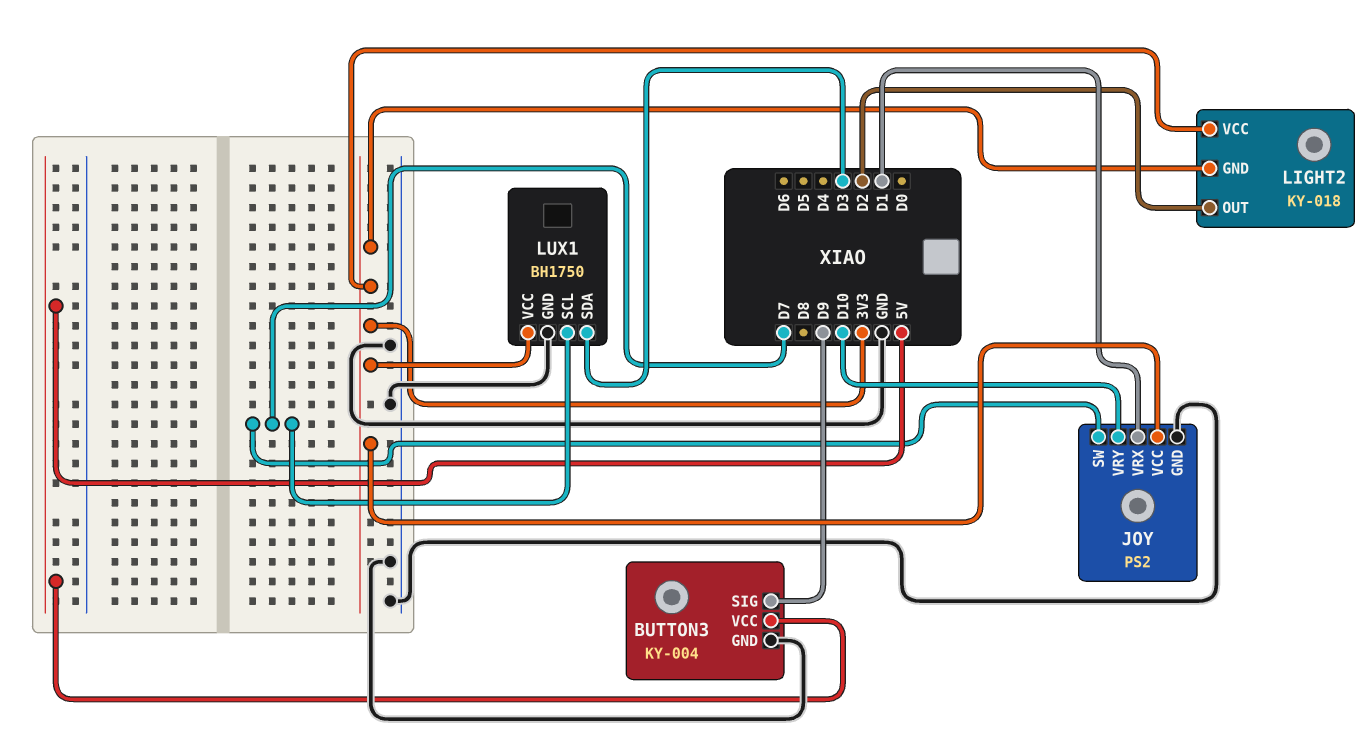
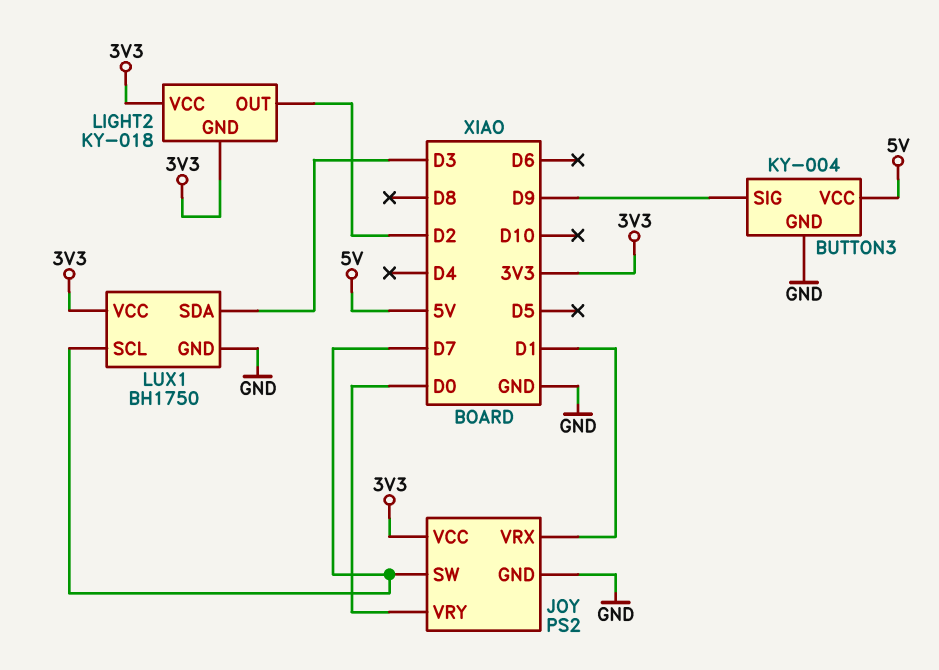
JOY pin VRY: D10 -> D0

